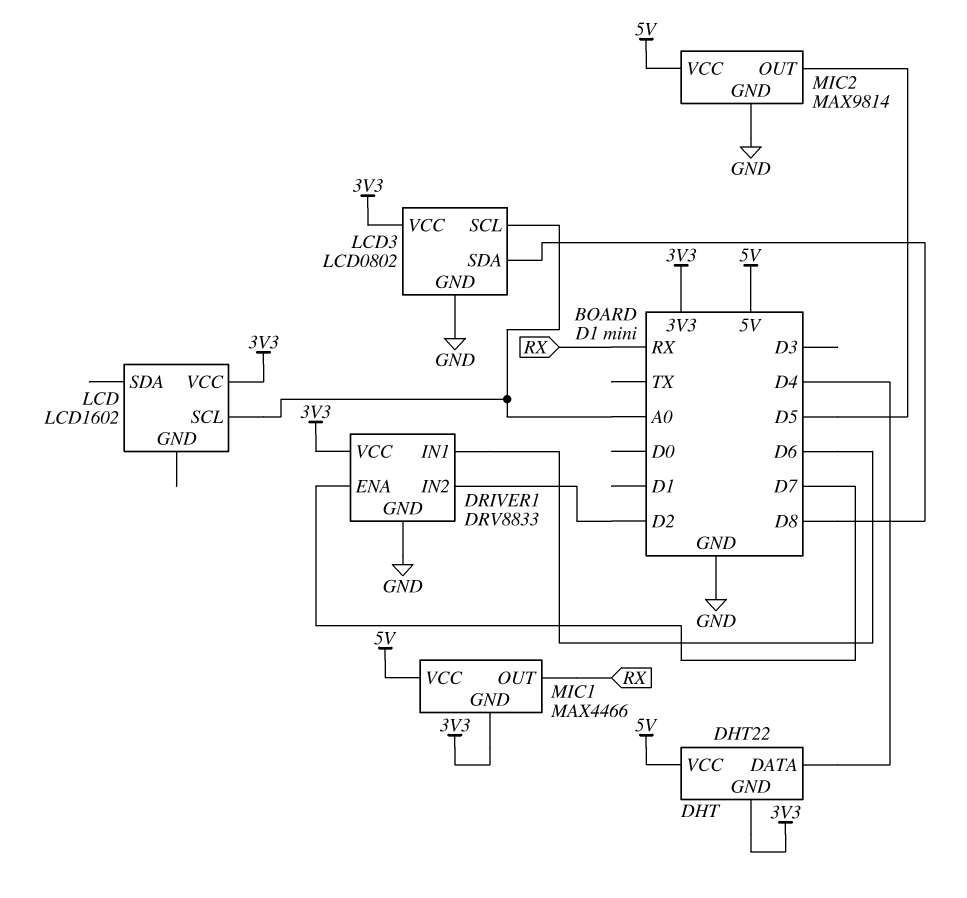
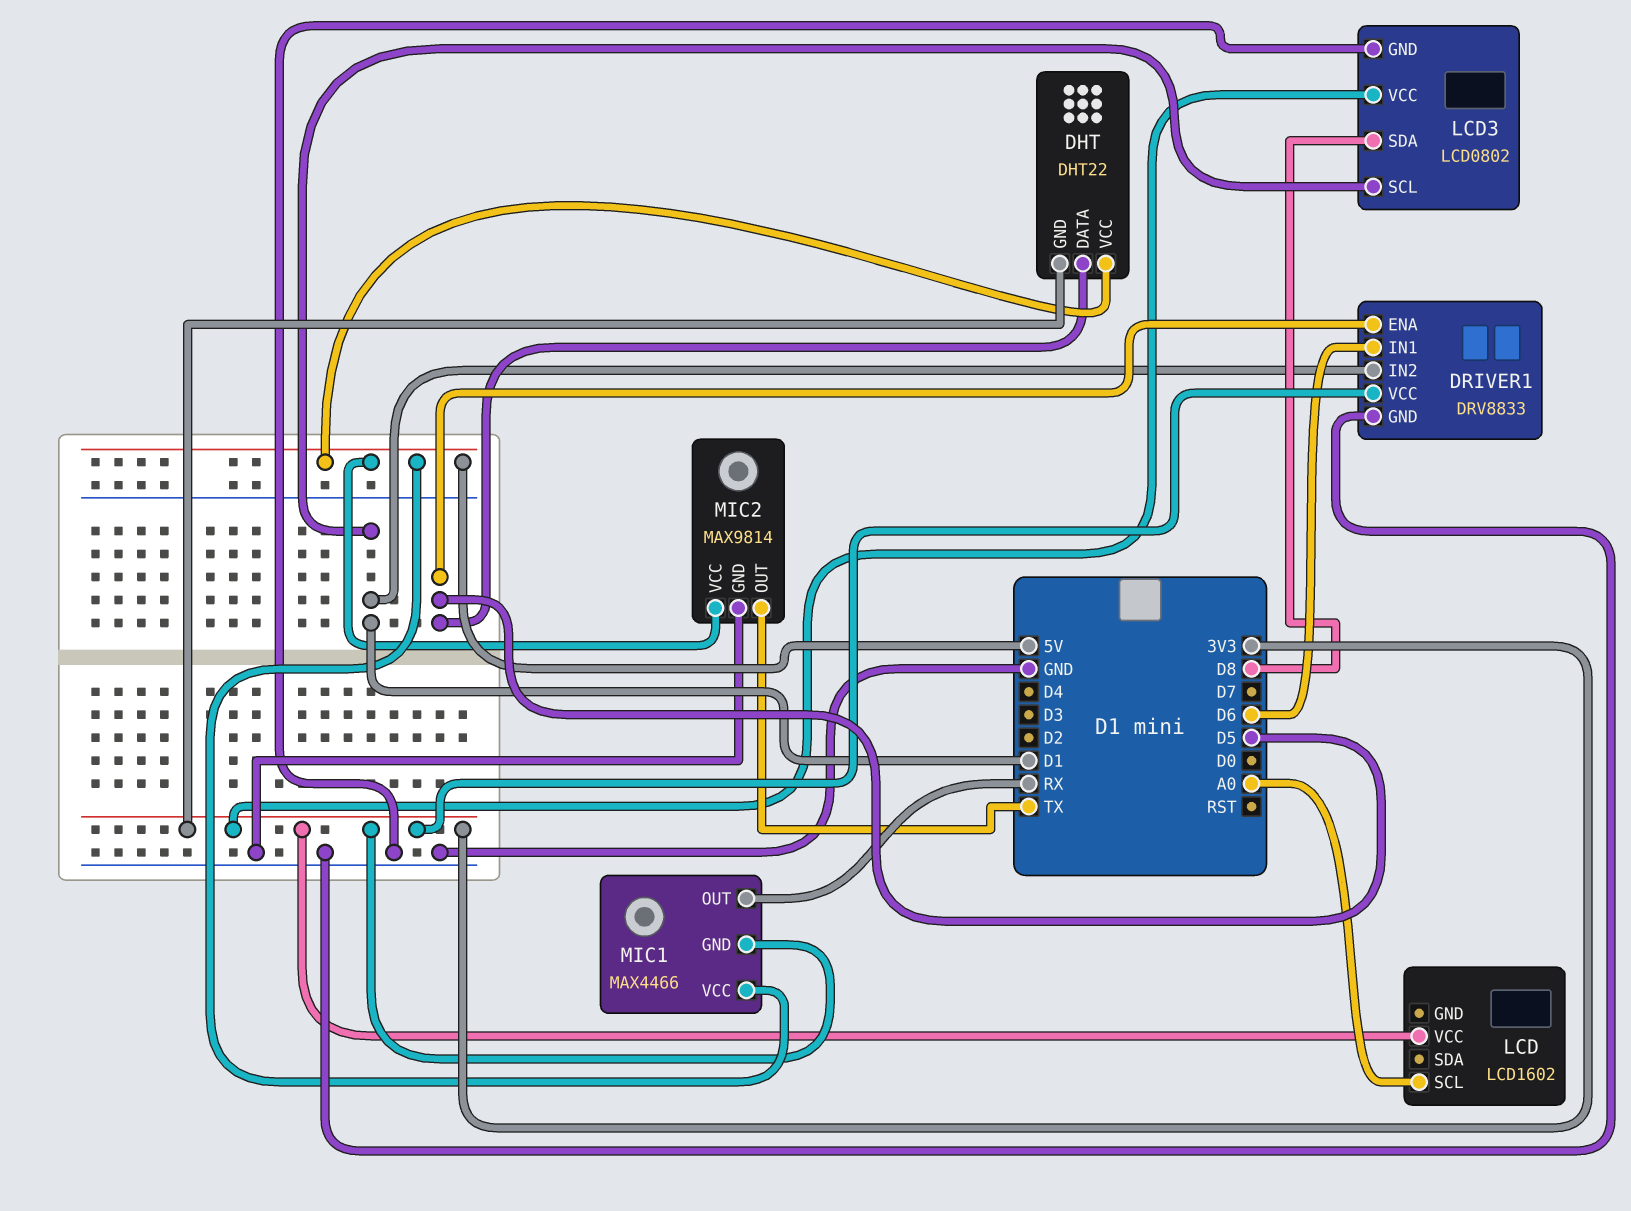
DHT pin DATA: D4 -> D5
DRIVER1 pin ENA: D7 -> D5
DRIVER1 pin IN2: D2 -> D1
LCD3 pin SCL: A0 -> D1
MIC2 pin OUT: D5 -> TX

